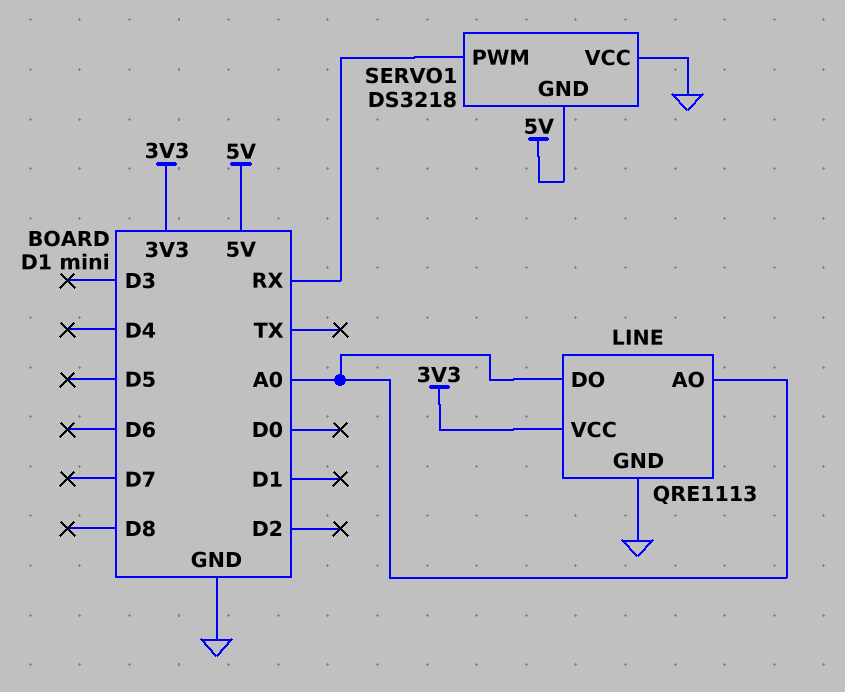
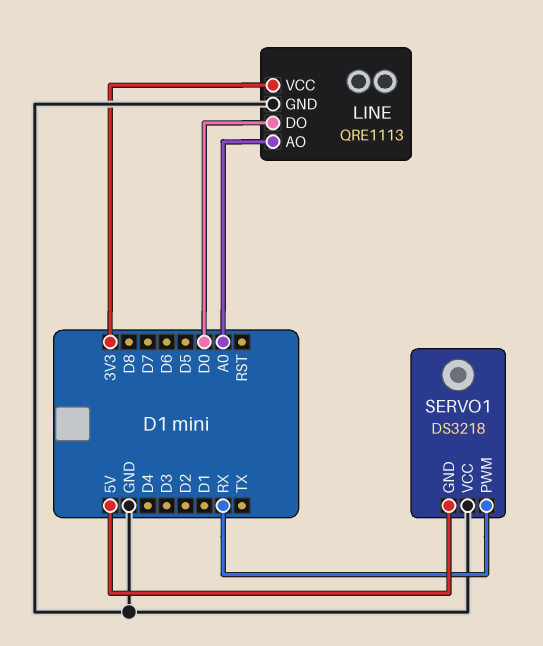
LINE pin DO: A0 -> D0

